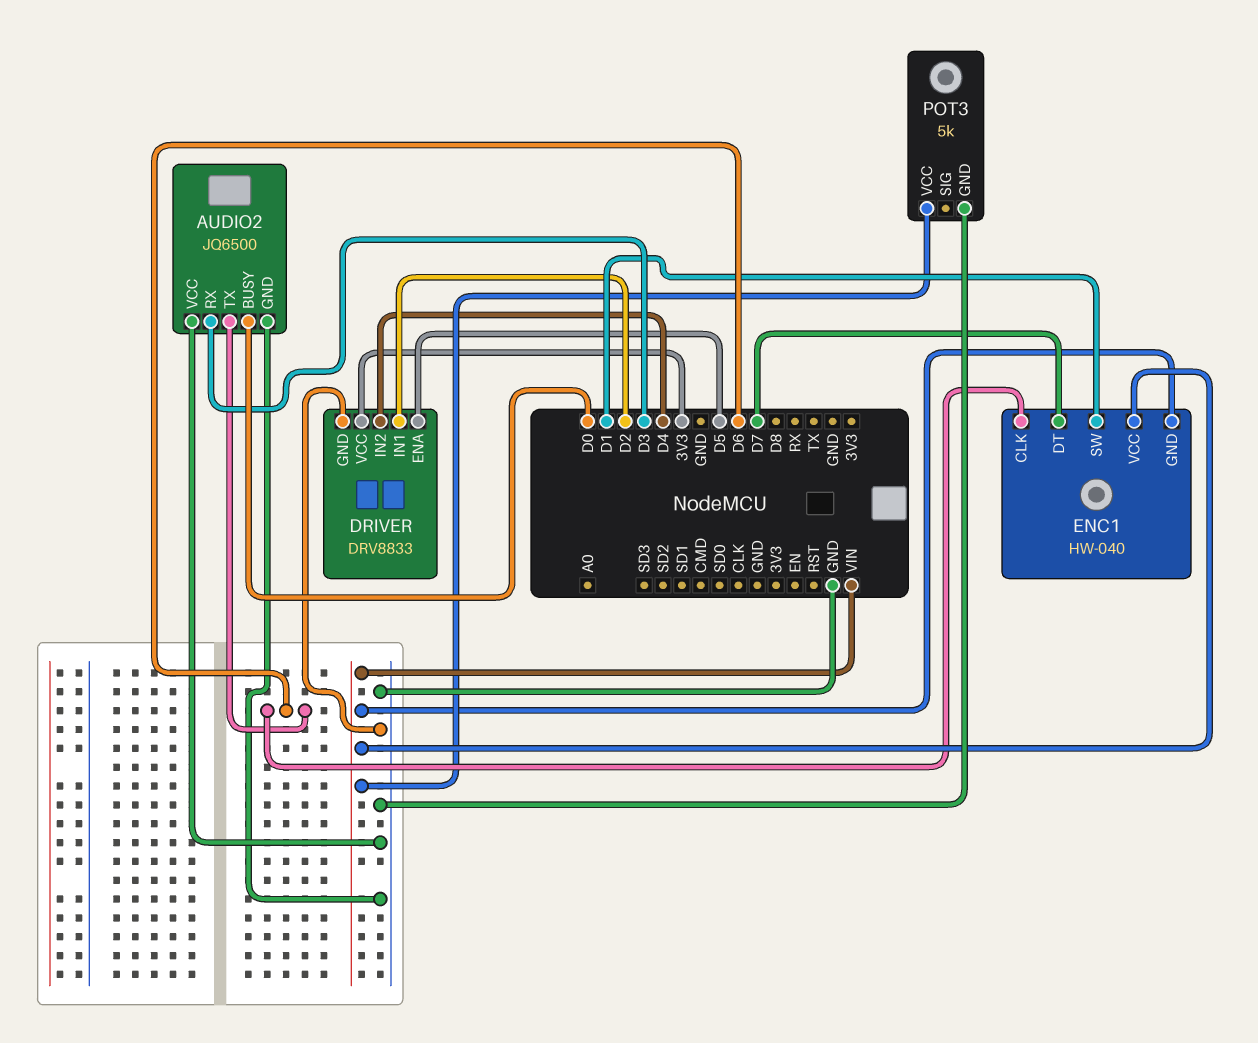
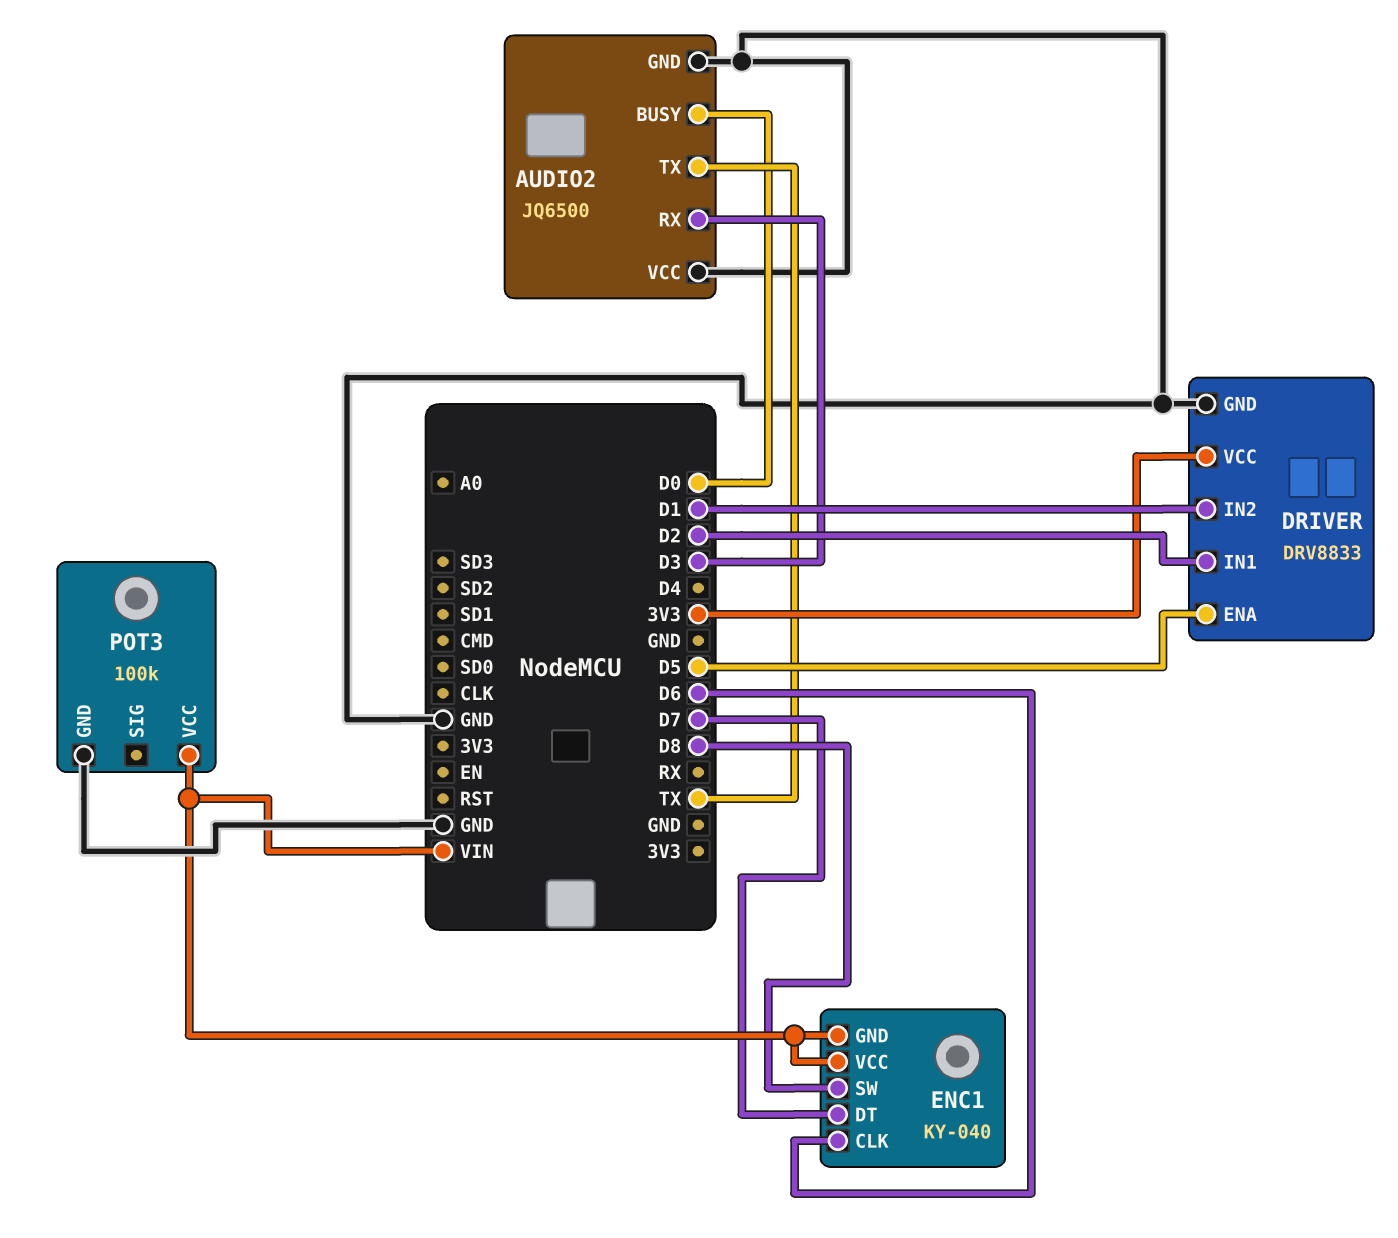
AUDIO2 pin TX: D6 -> TX
DRIVER pin IN2: D4 -> D1
ENC1: HW-040 -> KY-040
ENC1 pin SW: D1 -> D8
POT3: 5k -> 100k

